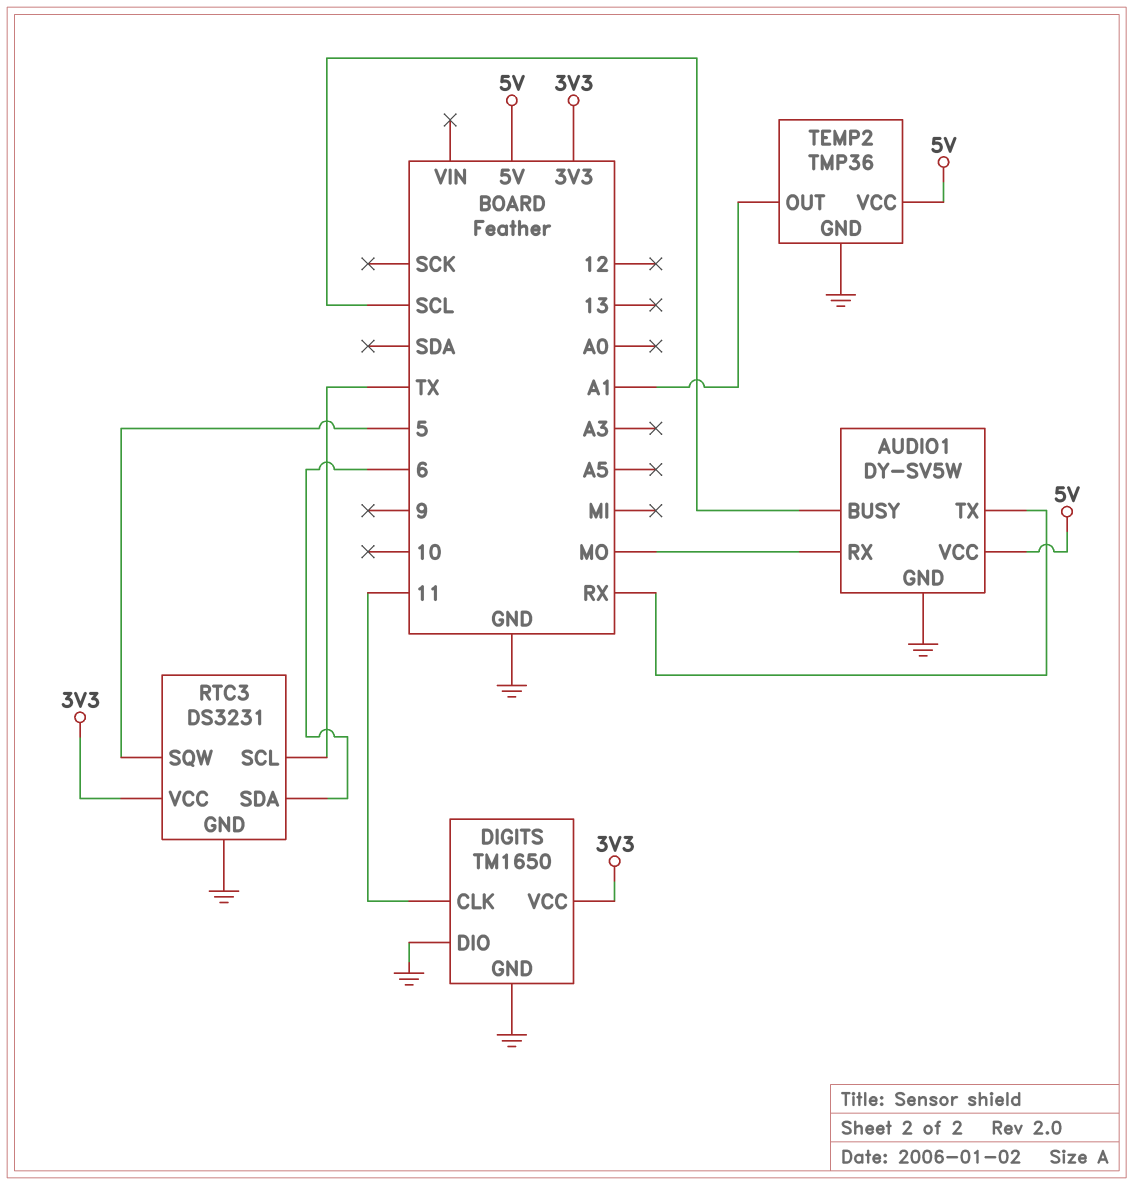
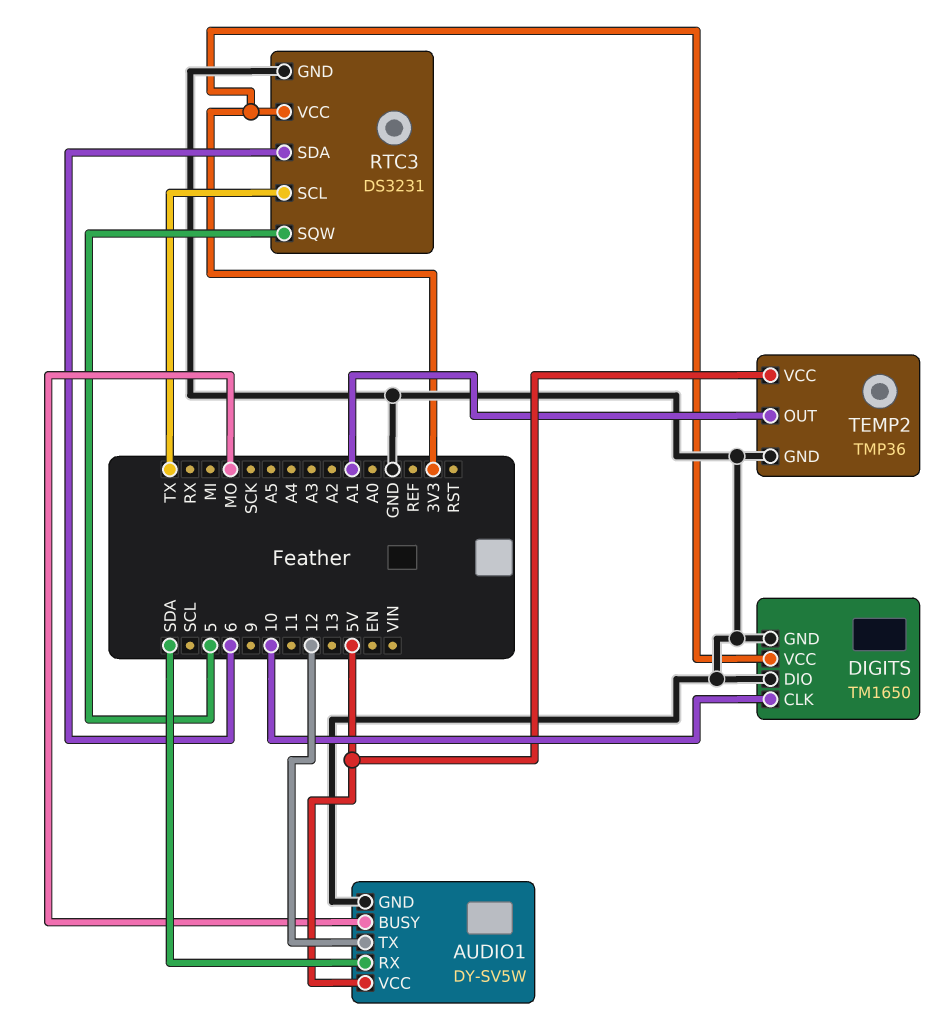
AUDIO1 pin BUSY: SCL -> MO
AUDIO1 pin RX: MO -> SDA
AUDIO1 pin TX: RX -> 12
DIGITS pin CLK: 11 -> 10

